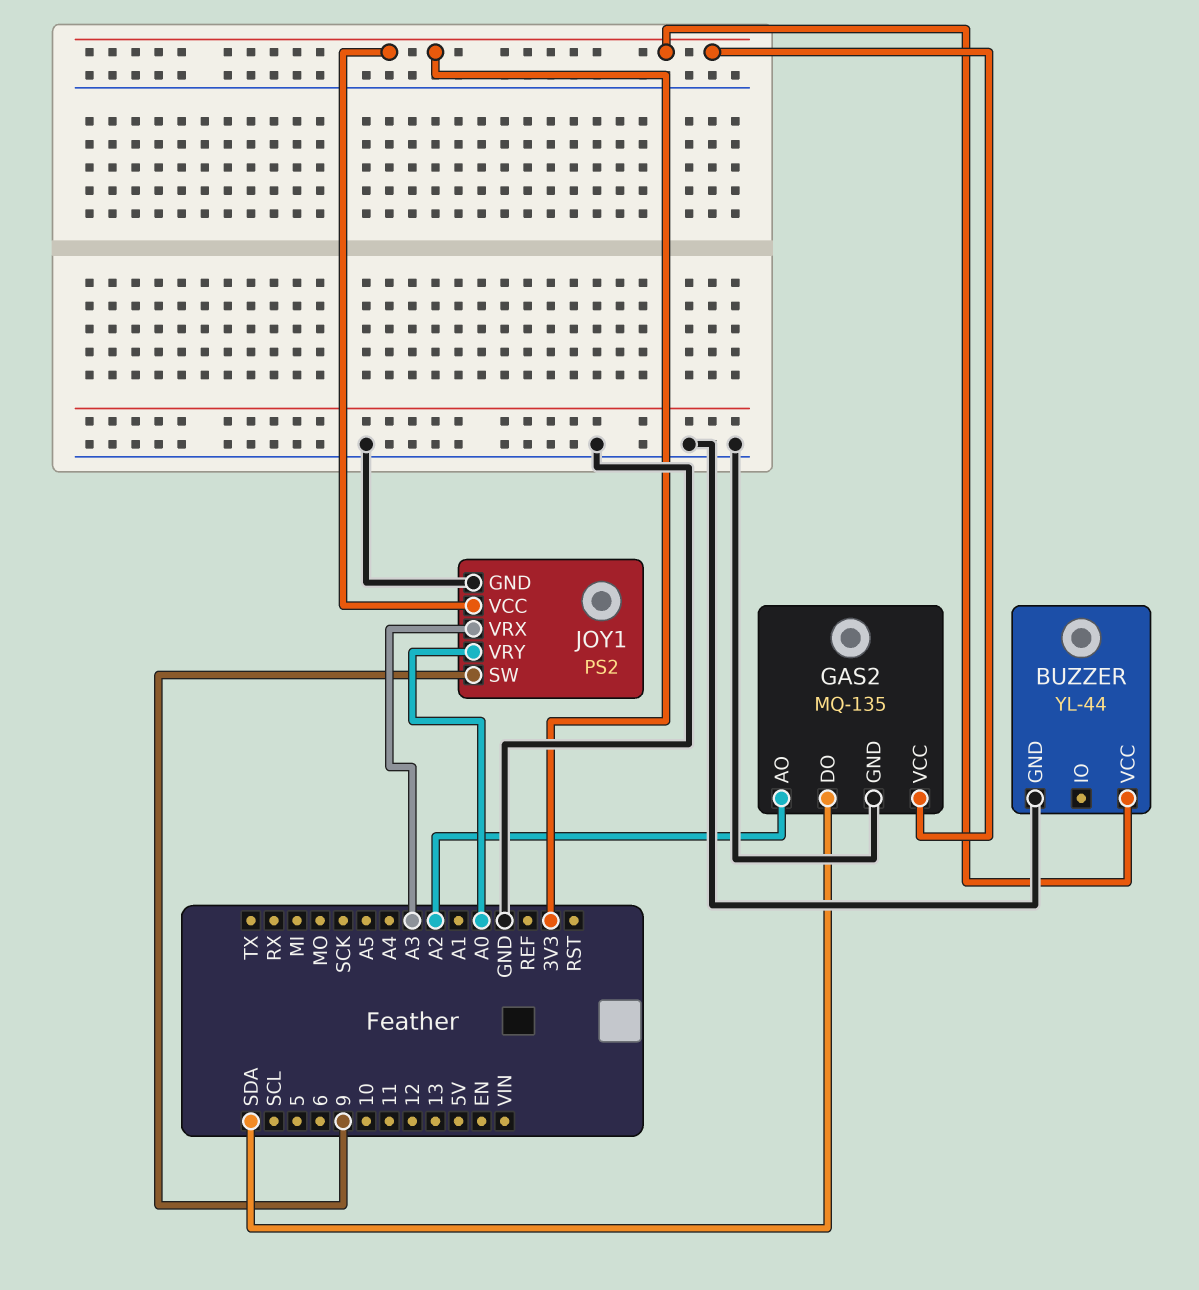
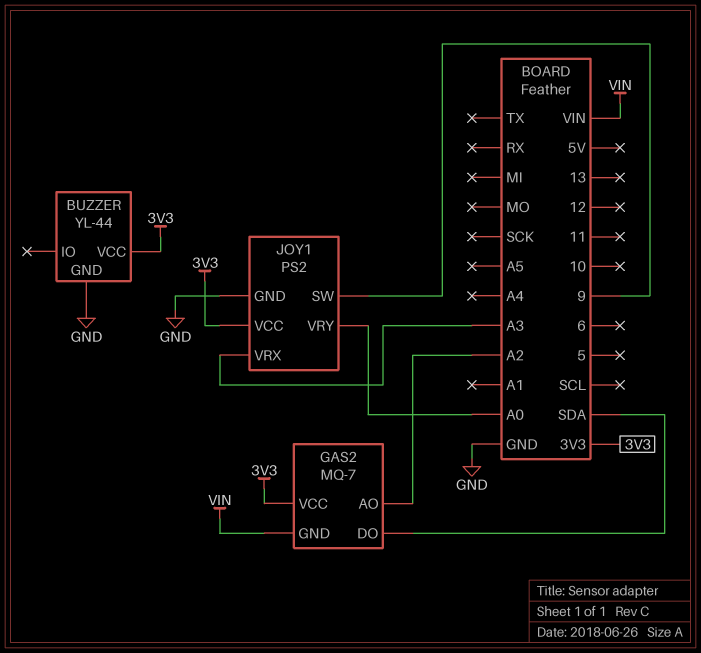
GAS2: MQ-135 -> MQ-7
GAS2 pin GND: GND -> VIN

